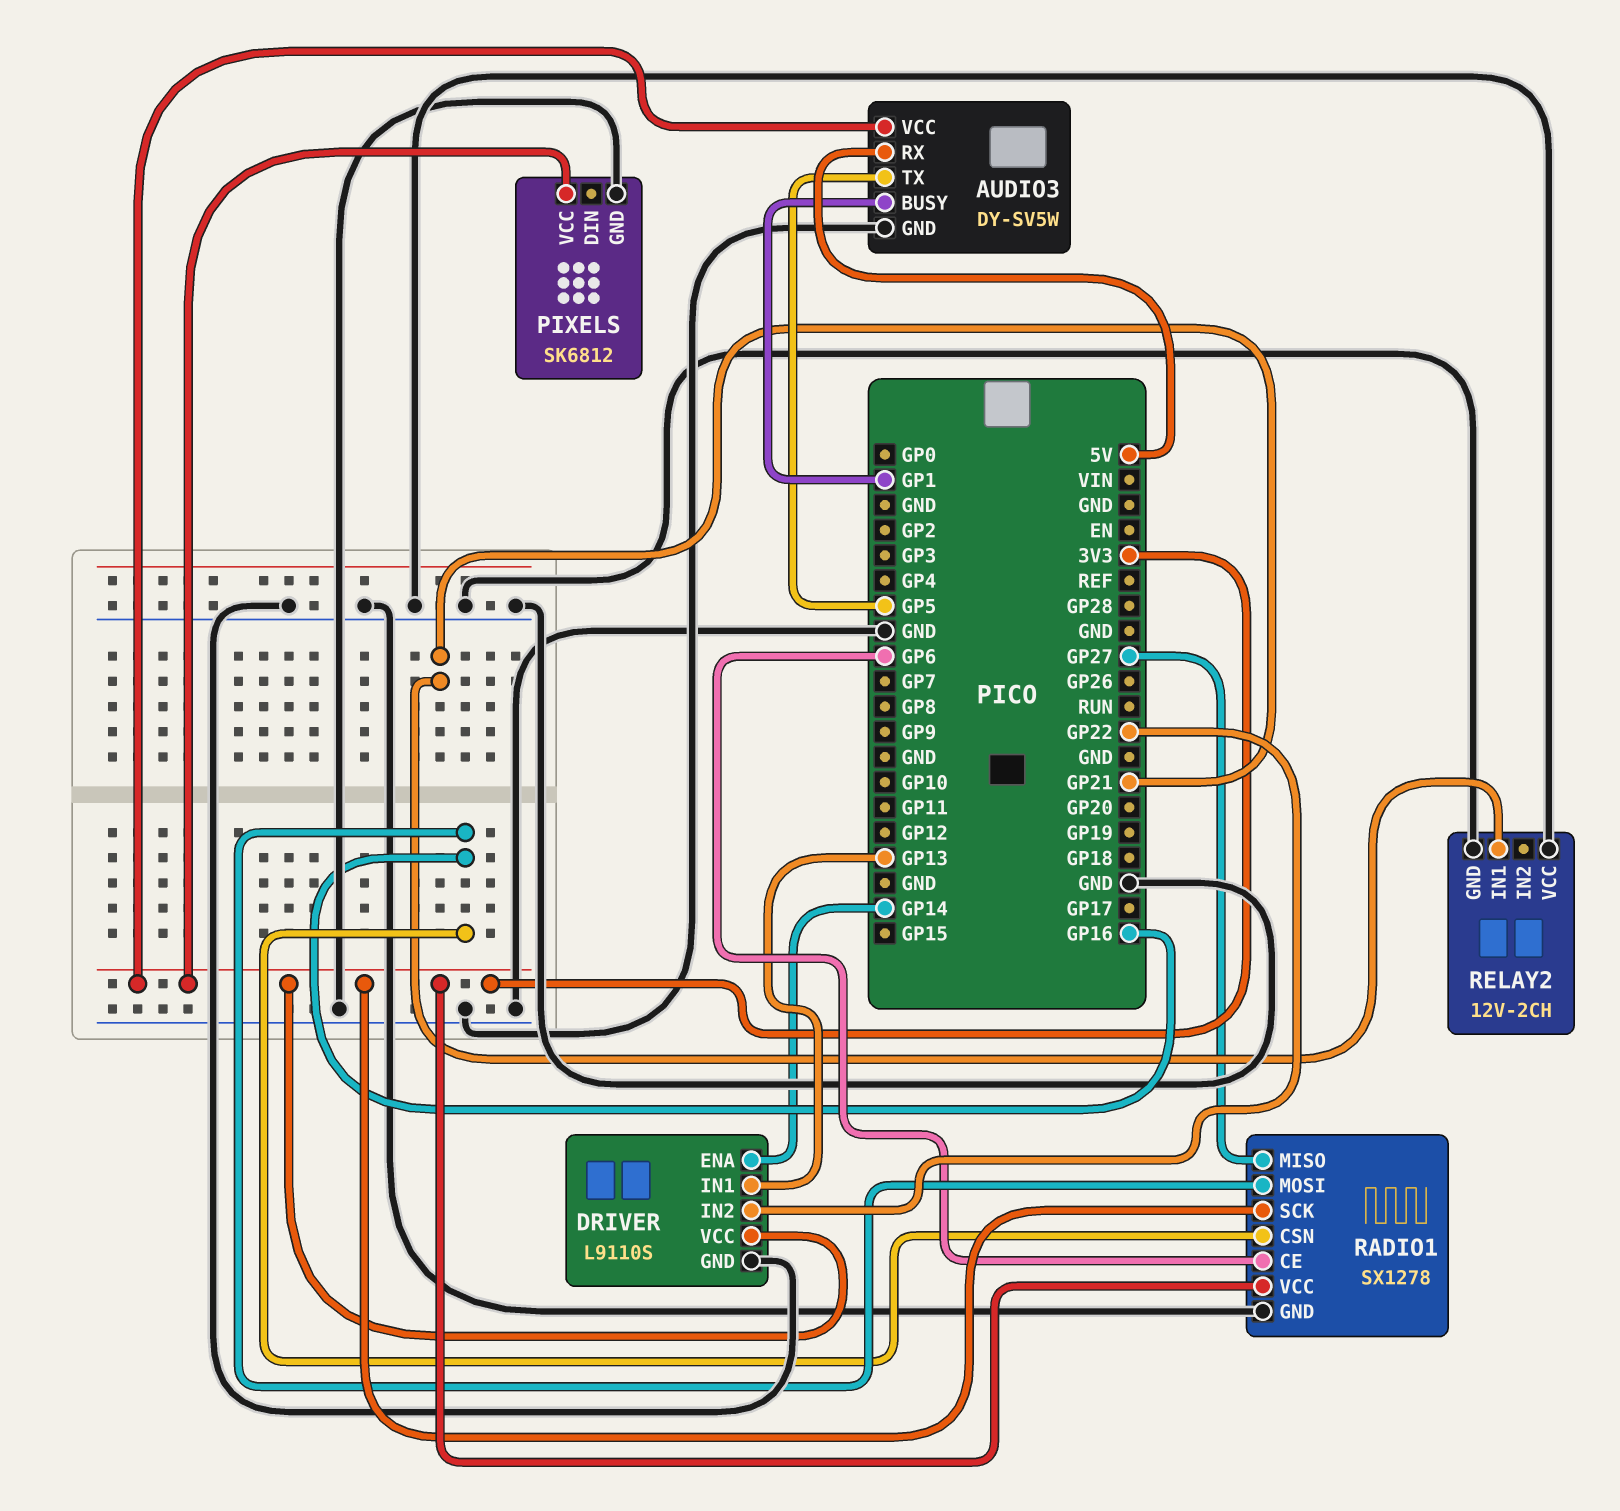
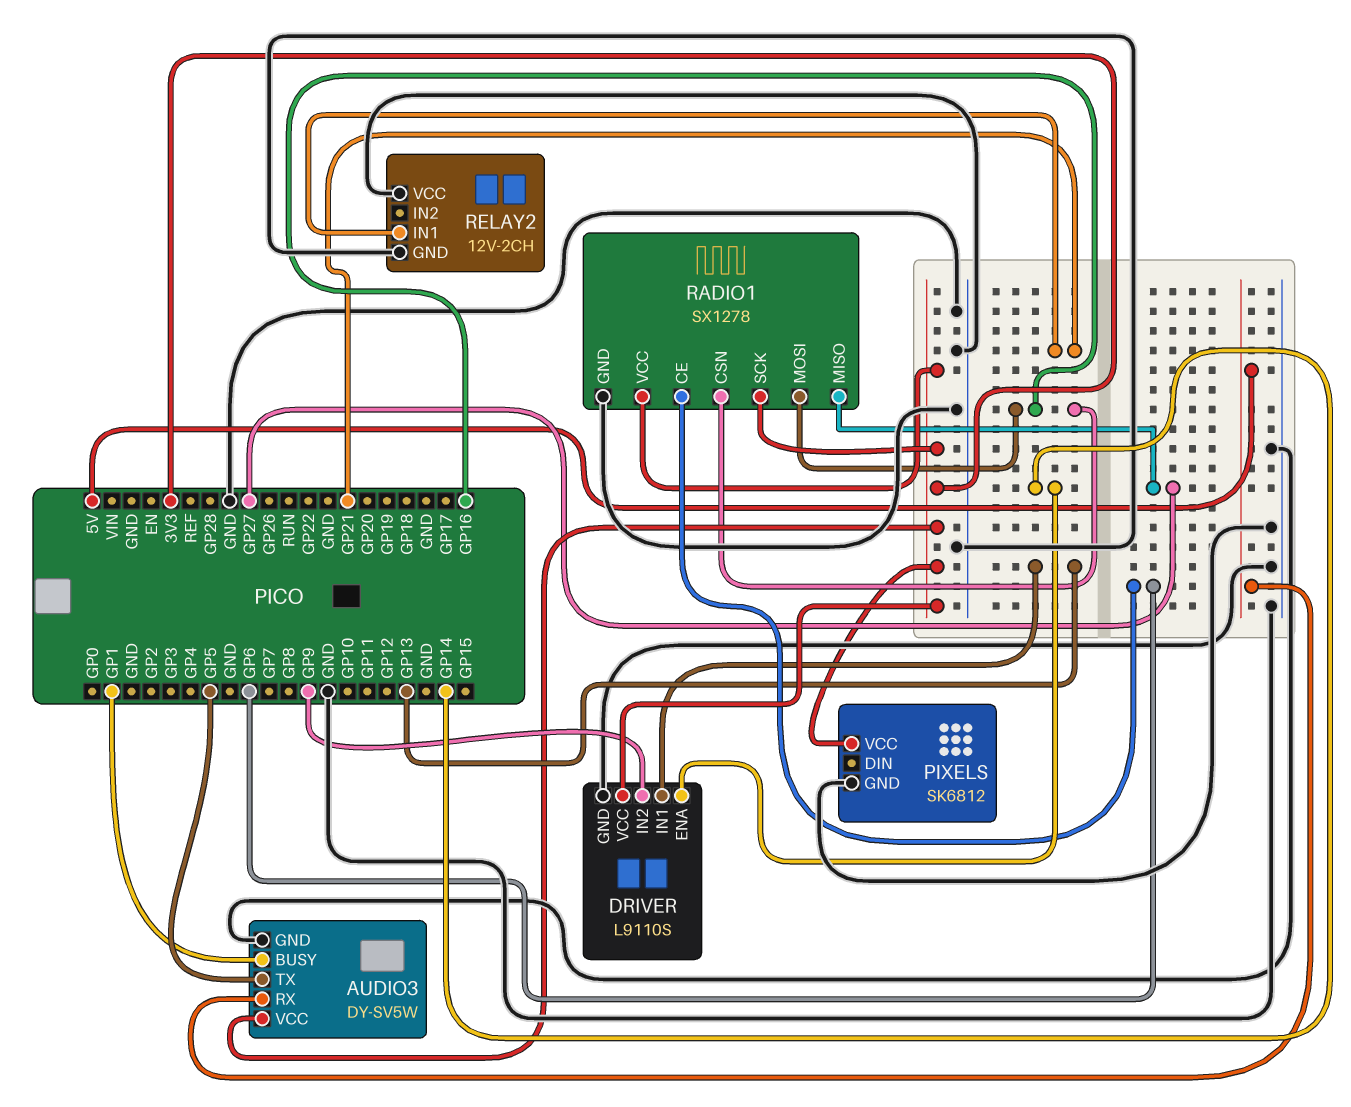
DRIVER pin IN2: GP22 -> GP9

